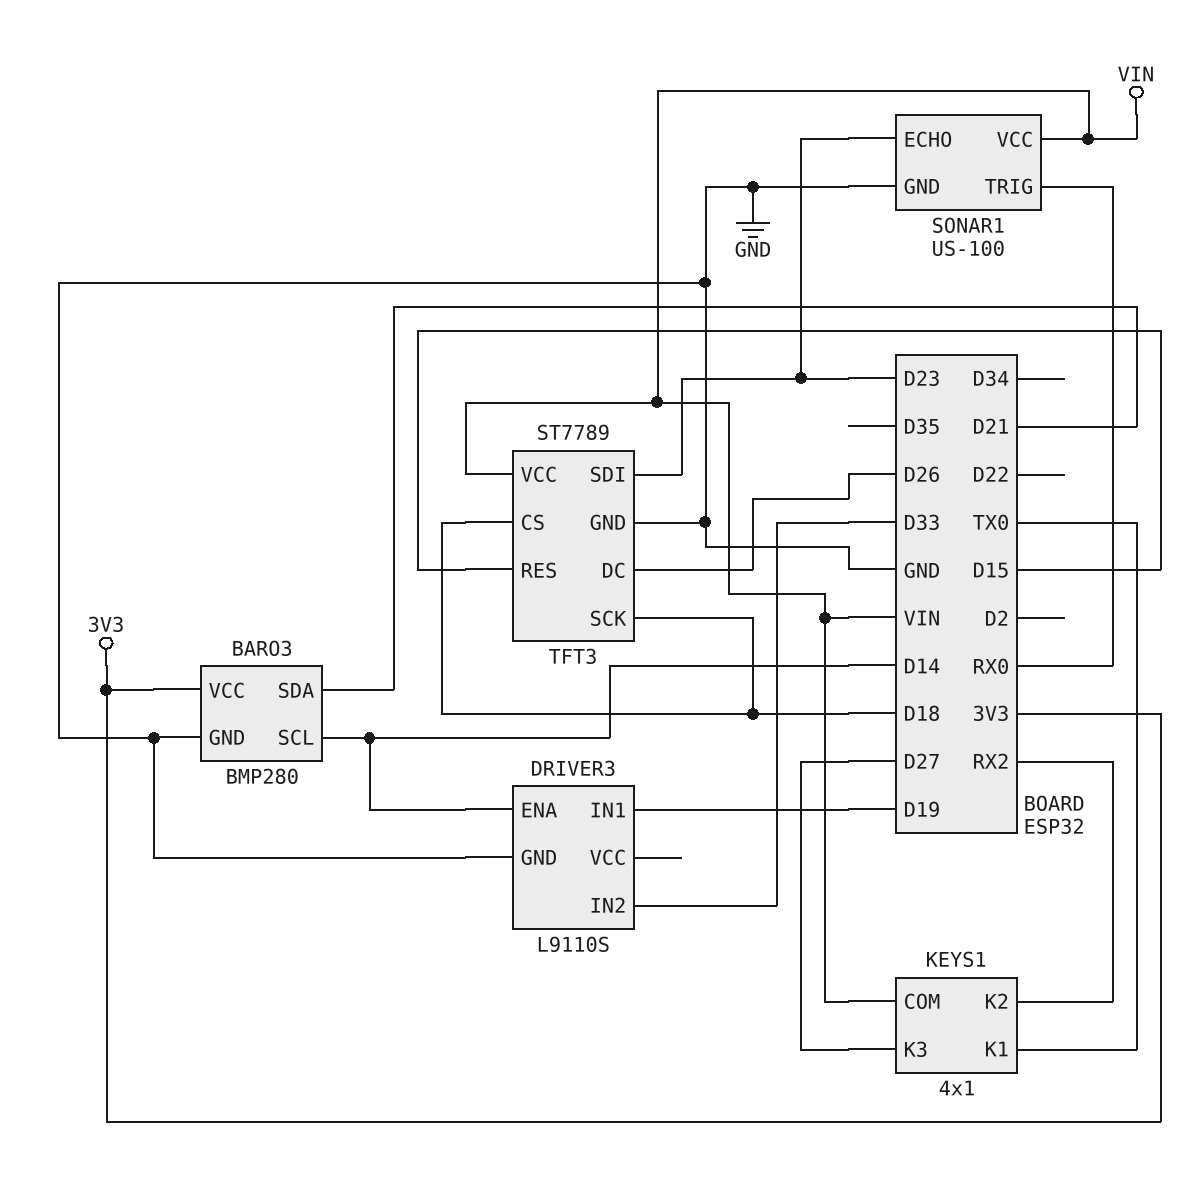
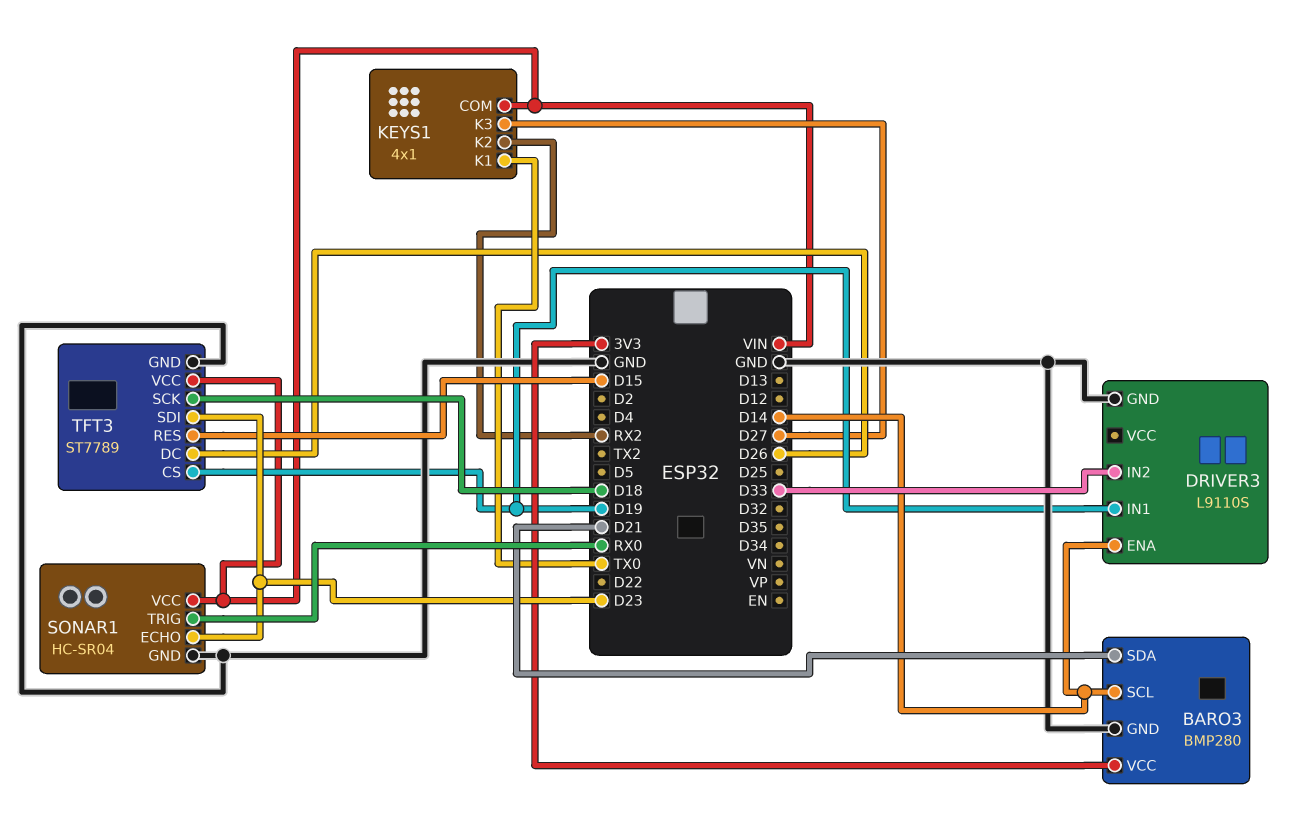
SONAR1: US-100 -> HC-SR04
TFT3 pin CS: D18 -> D19

